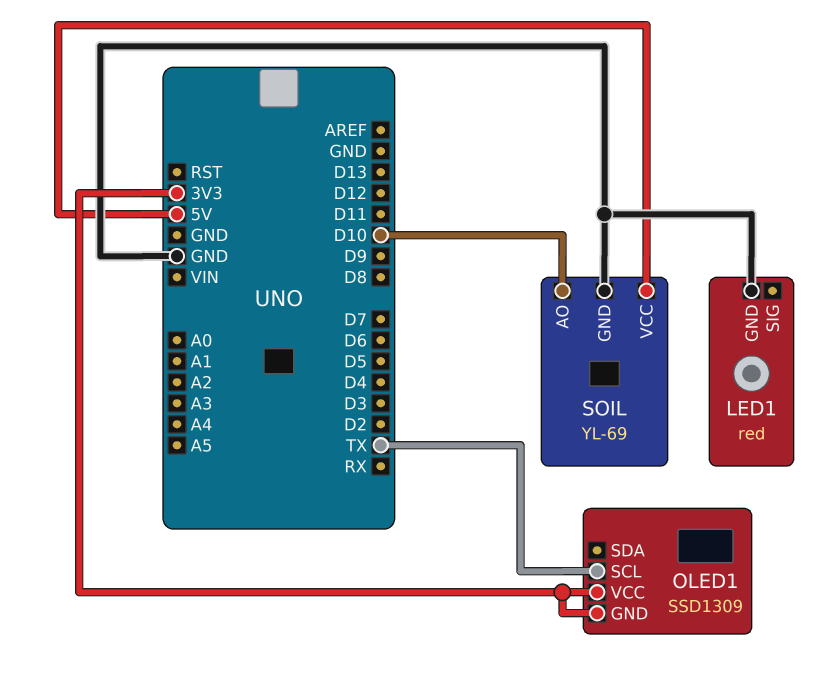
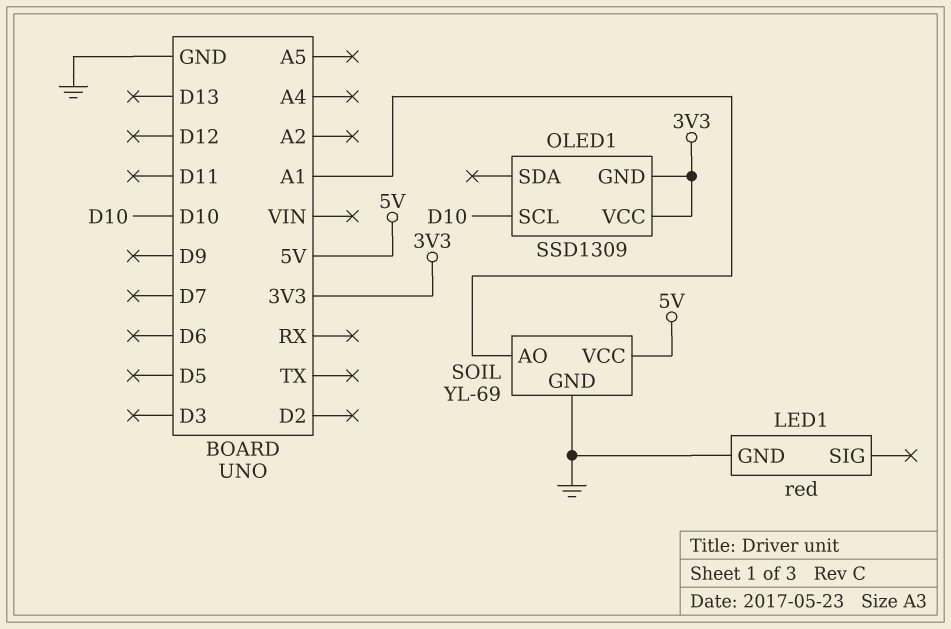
OLED1 pin SCL: TX -> D10
SOIL pin AO: D10 -> A1

